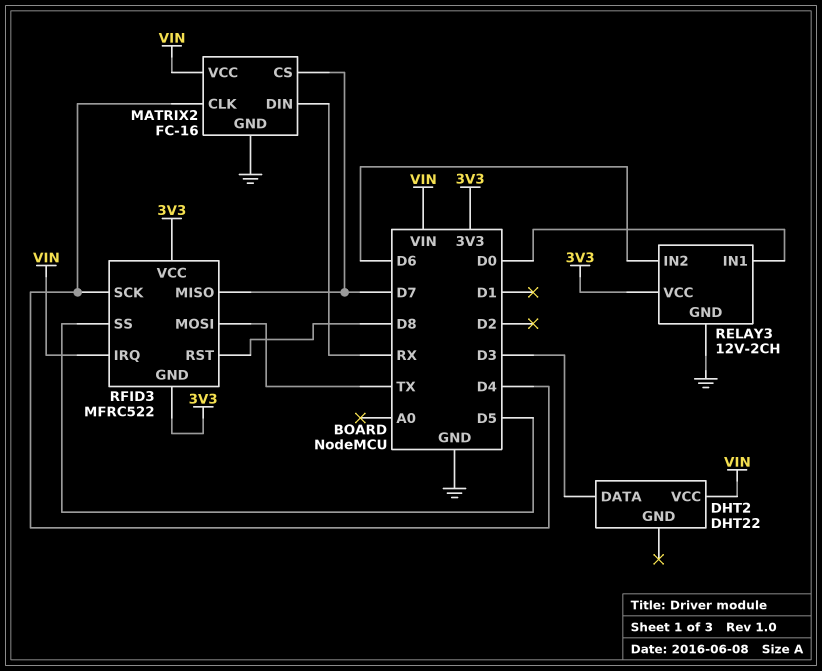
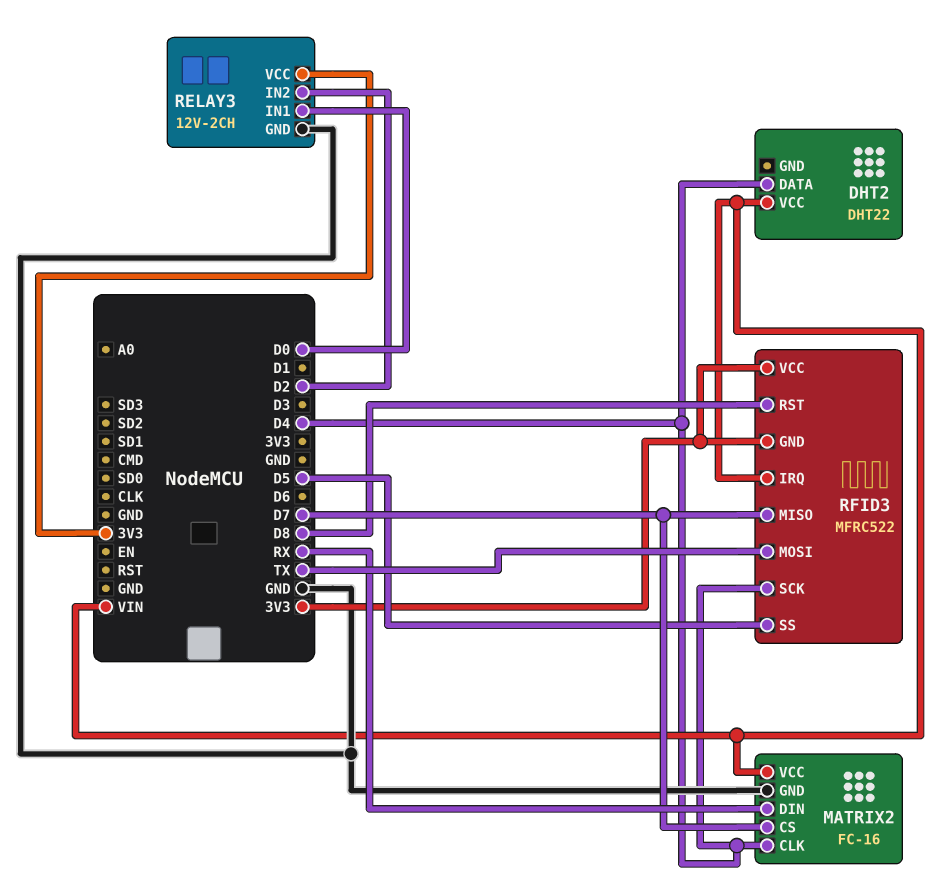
DHT2 pin DATA: D3 -> D4
RELAY3 pin IN2: D6 -> D2

